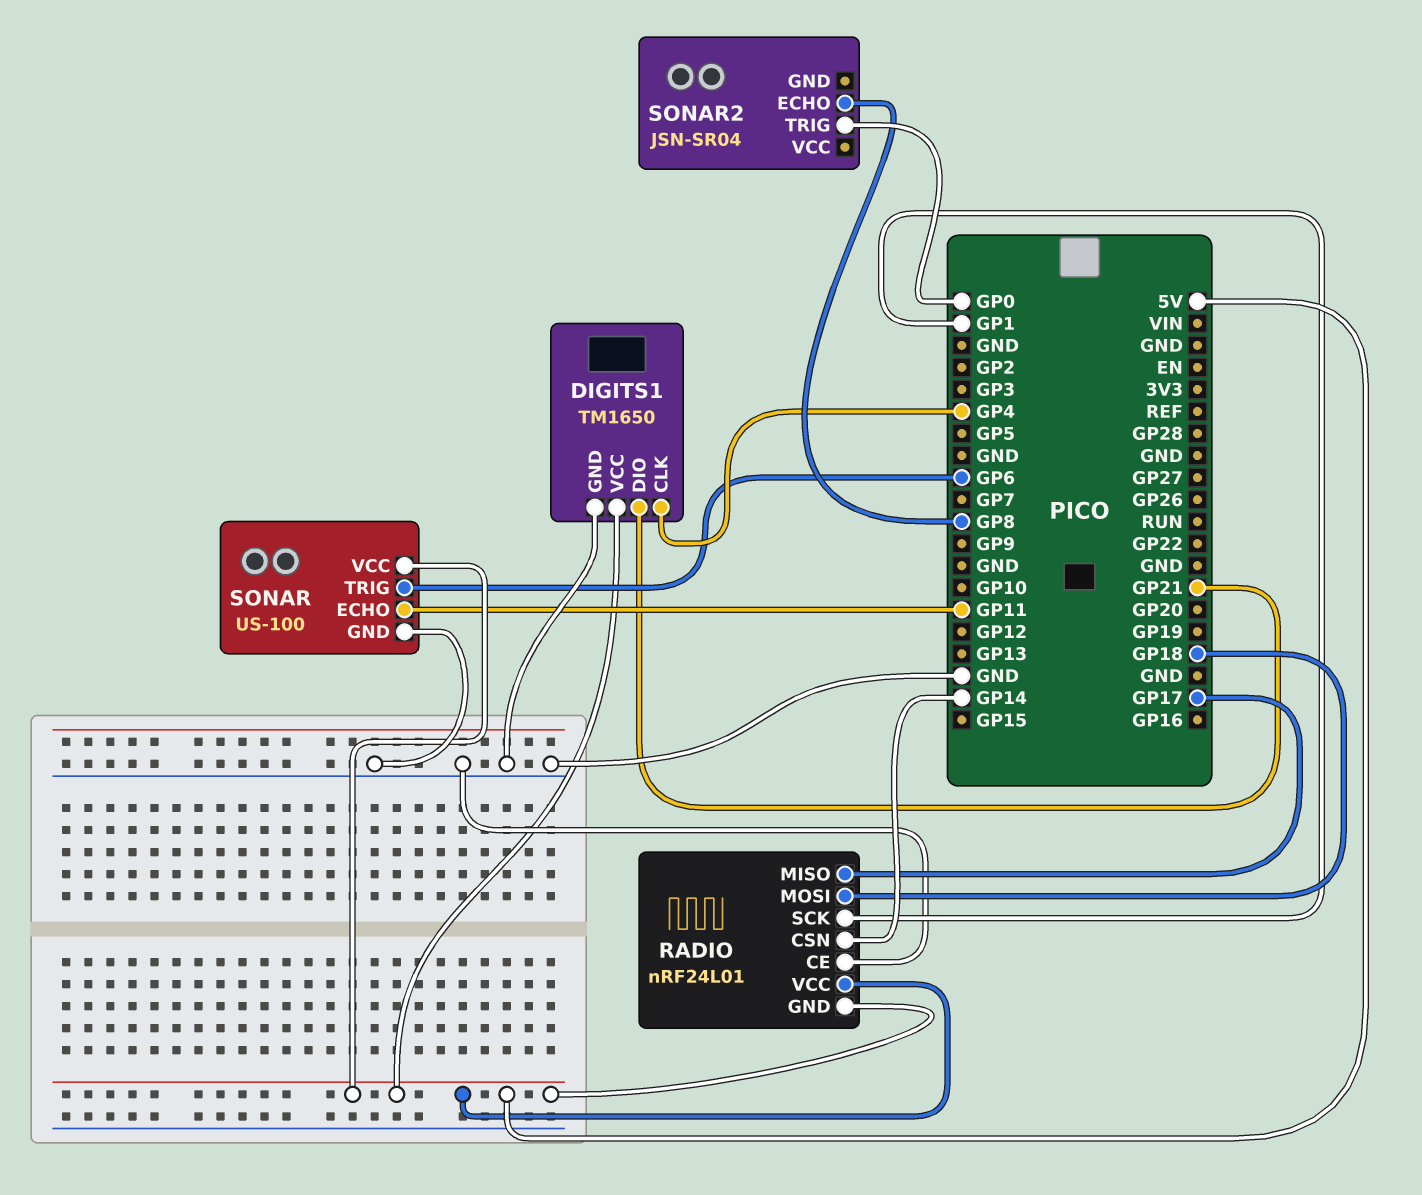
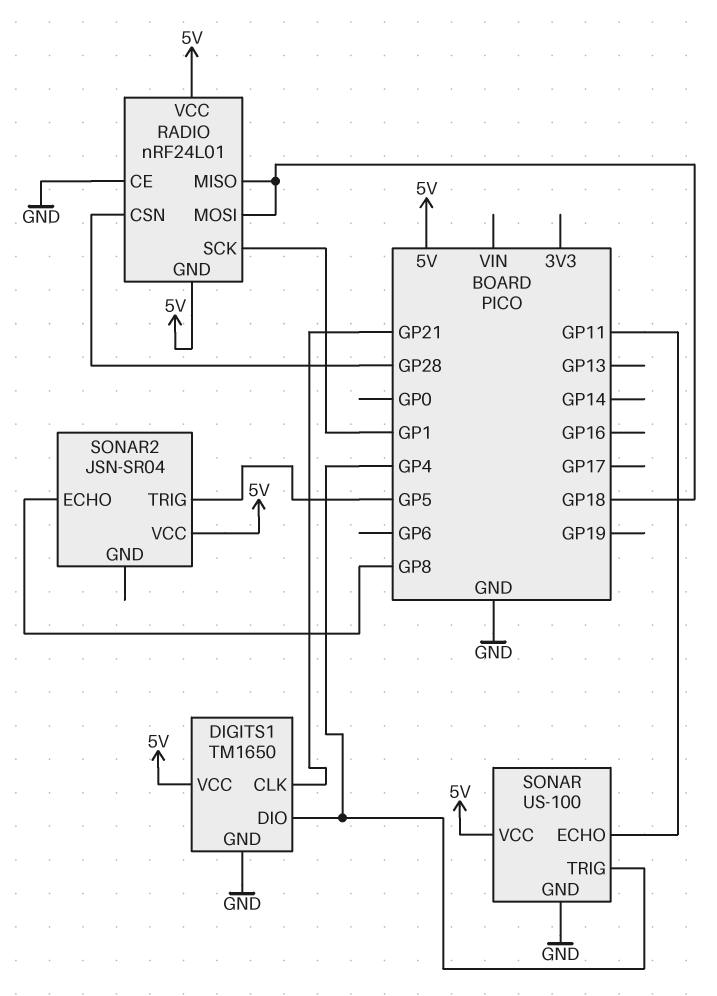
DIGITS1 pin CLK: GP4 -> GP21
DIGITS1 pin DIO: GP21 -> GP4
RADIO pin CSN: GP14 -> GP28
RADIO pin MISO: GP17 -> GP18
SONAR pin TRIG: GP6 -> GP4
SONAR2 pin TRIG: GP0 -> GP5
SONAR2 pin VCC: none -> 5V

